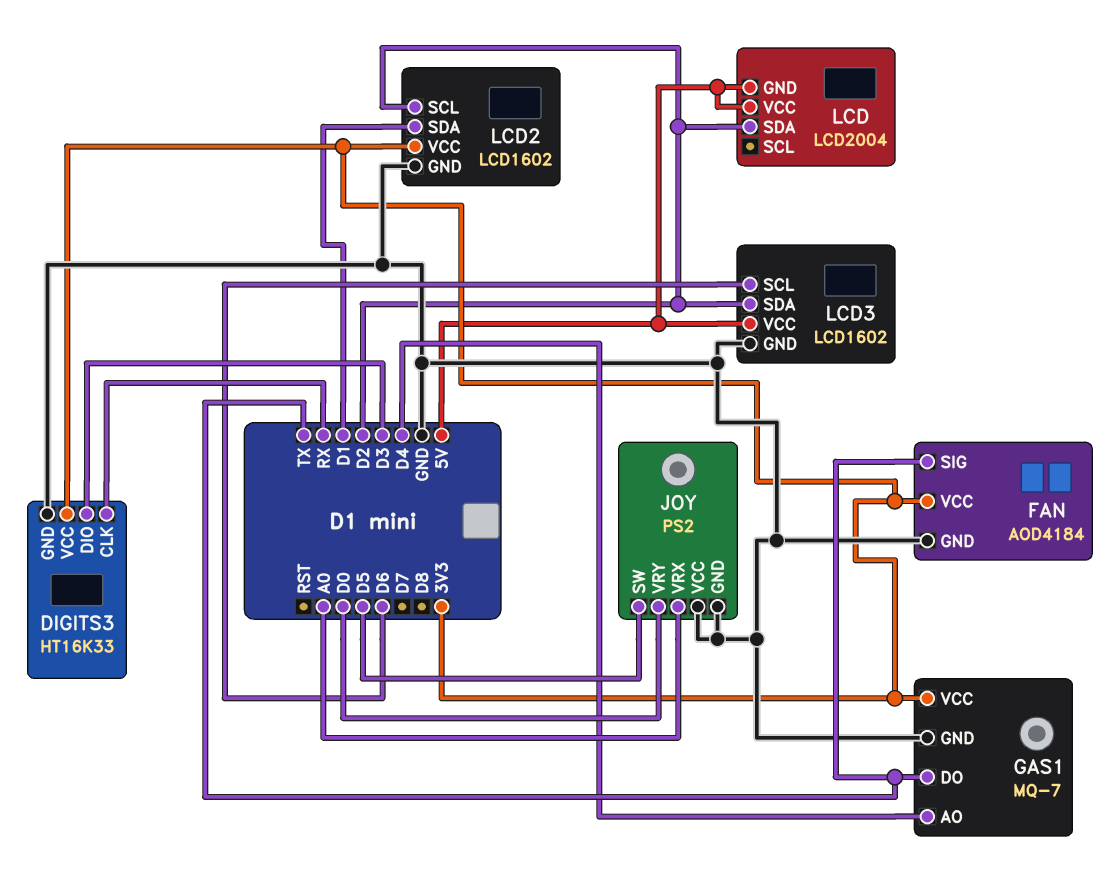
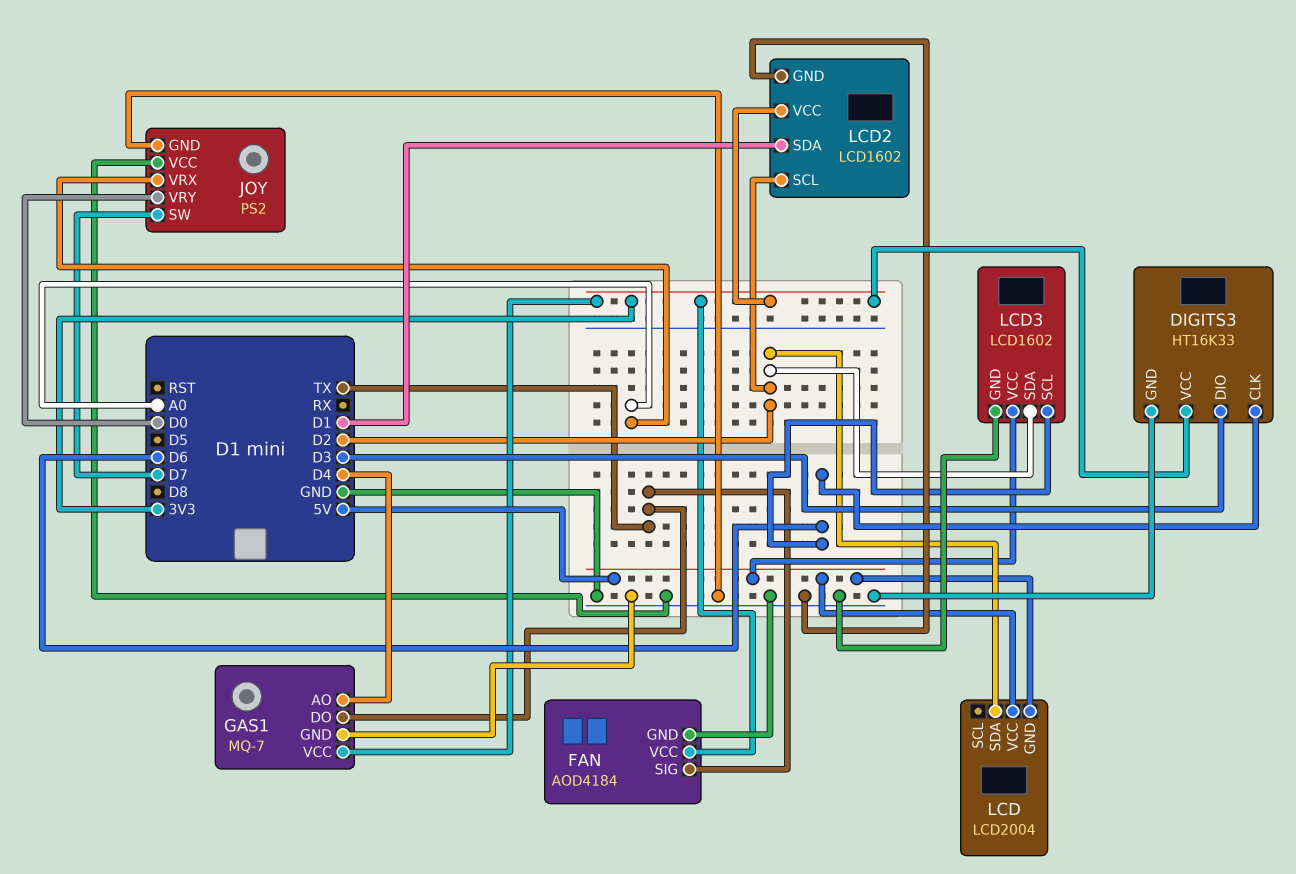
DIGITS3 pin CLK: RX -> D6
JOY pin SW: D5 -> D7

